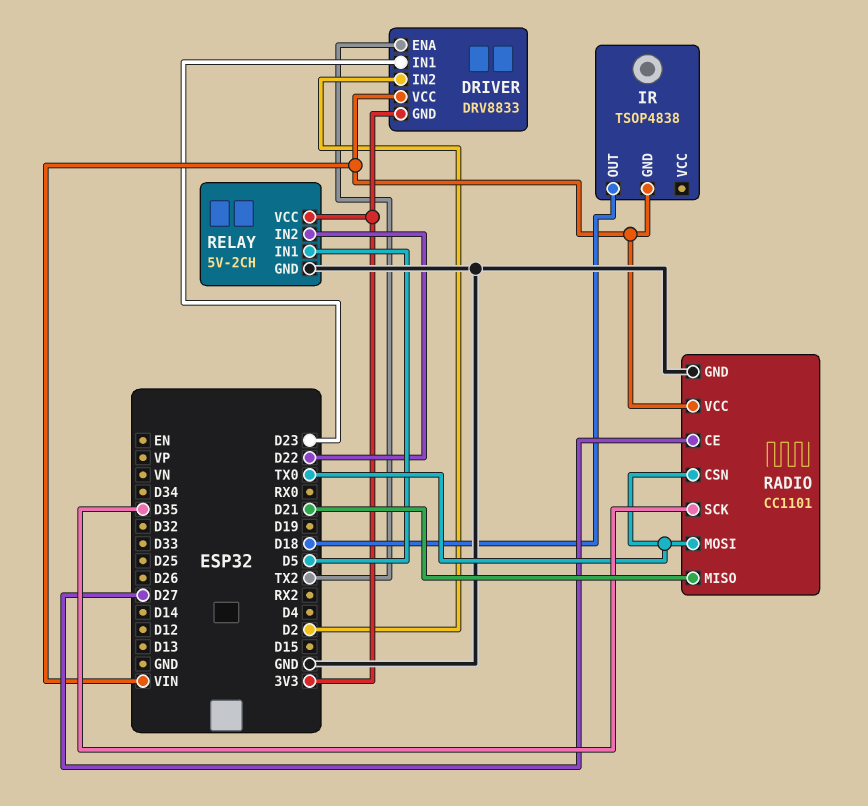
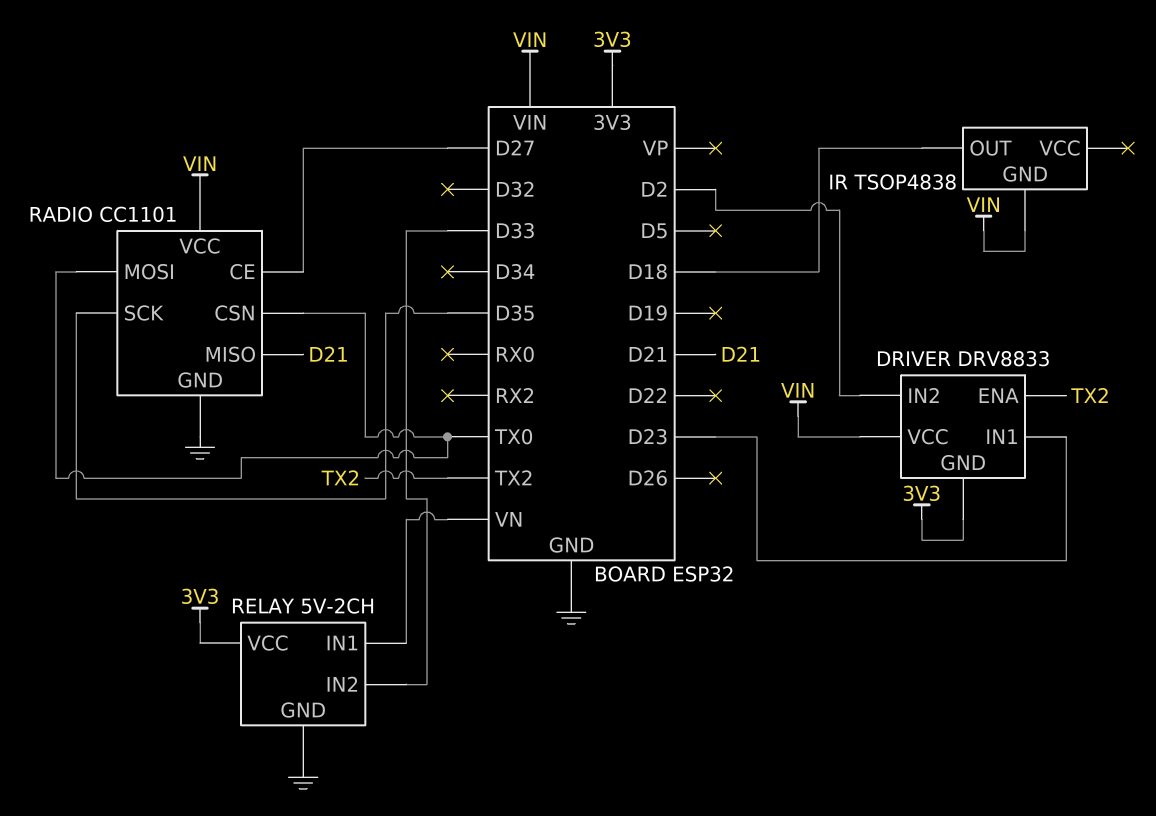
RELAY pin IN1: D5 -> VN
RELAY pin IN2: D22 -> D33

